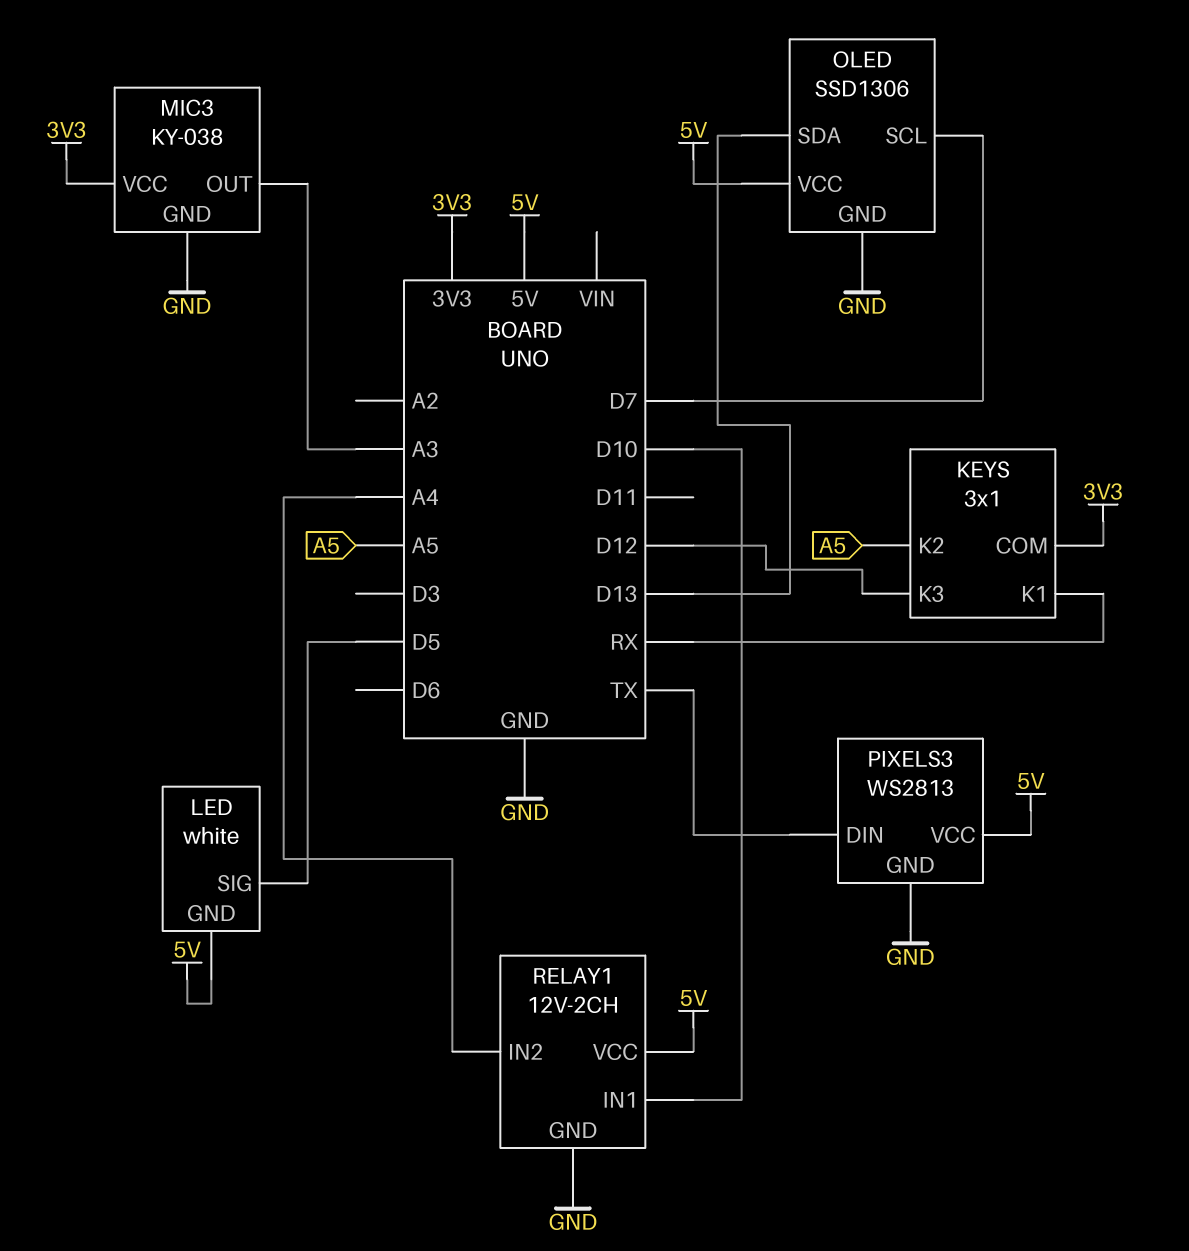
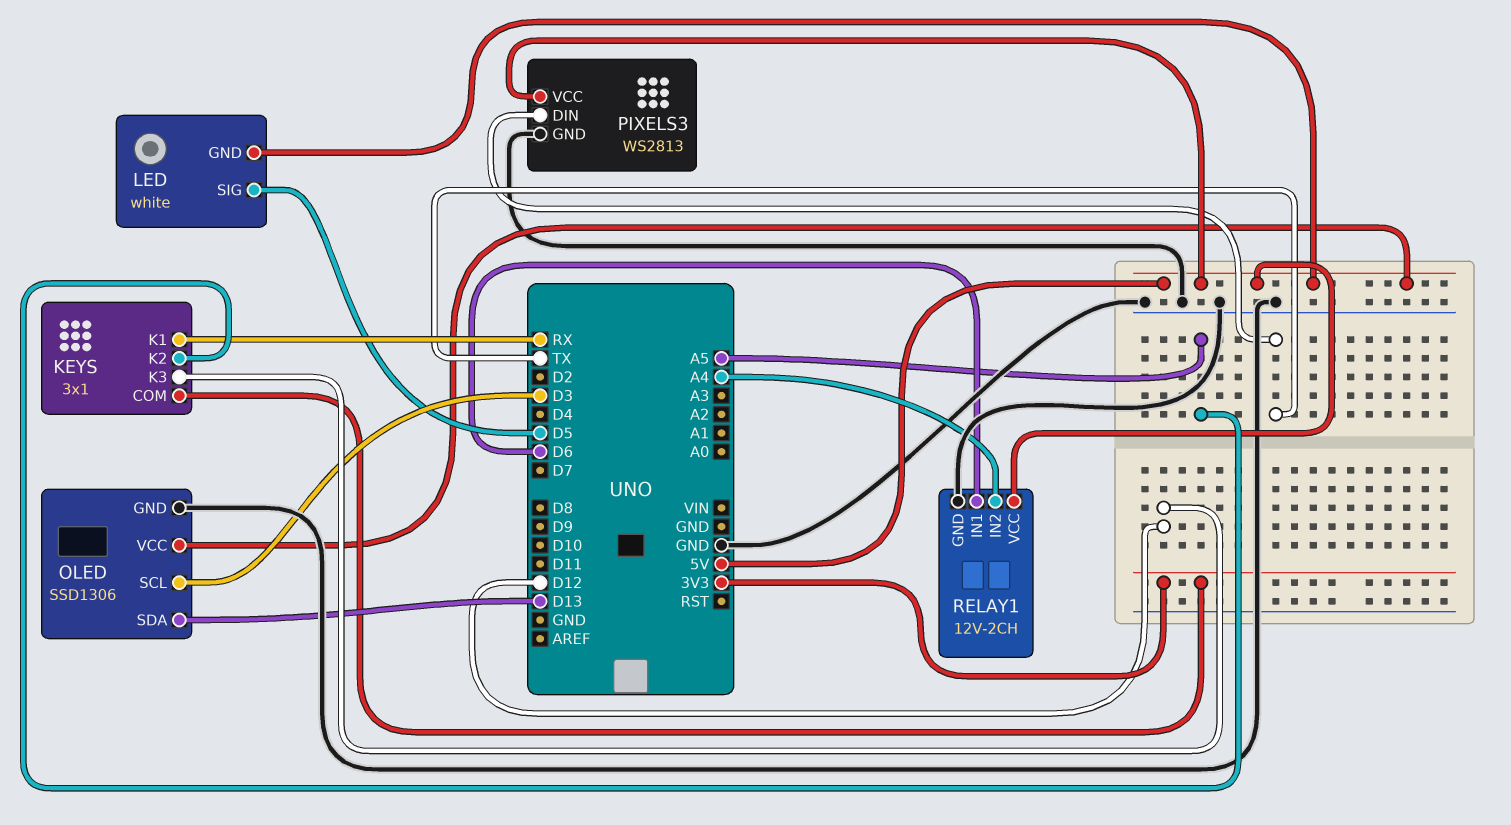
MIC3: KY-038 -> none
MIC3 pin GND: GND -> none
MIC3 pin OUT: A3 -> none
MIC3 pin VCC: 3V3 -> none
OLED pin SCL: D7 -> D3
RELAY1 pin IN1: D10 -> D6

